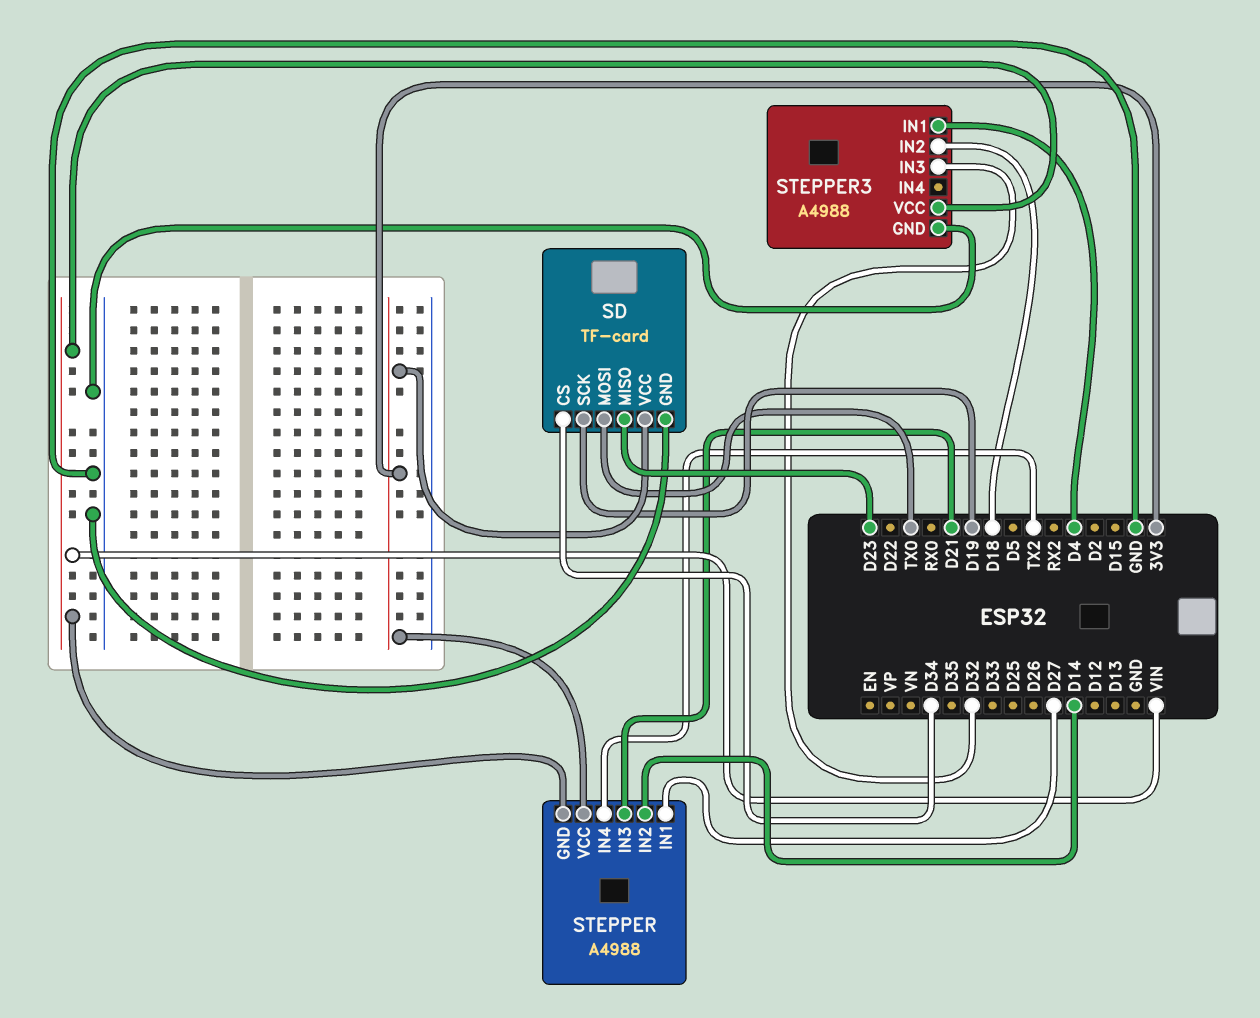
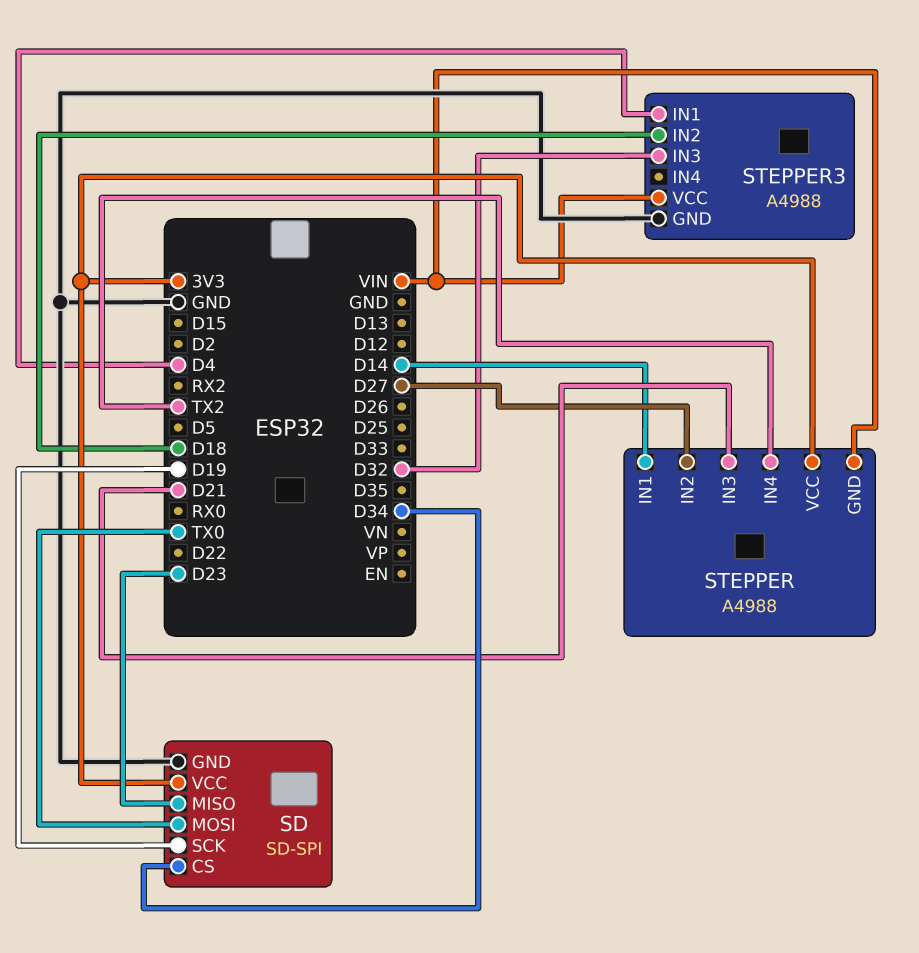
SD: TF-card -> SD-SPI
STEPPER pin IN1: D27 -> D14
STEPPER pin IN2: D14 -> D27

